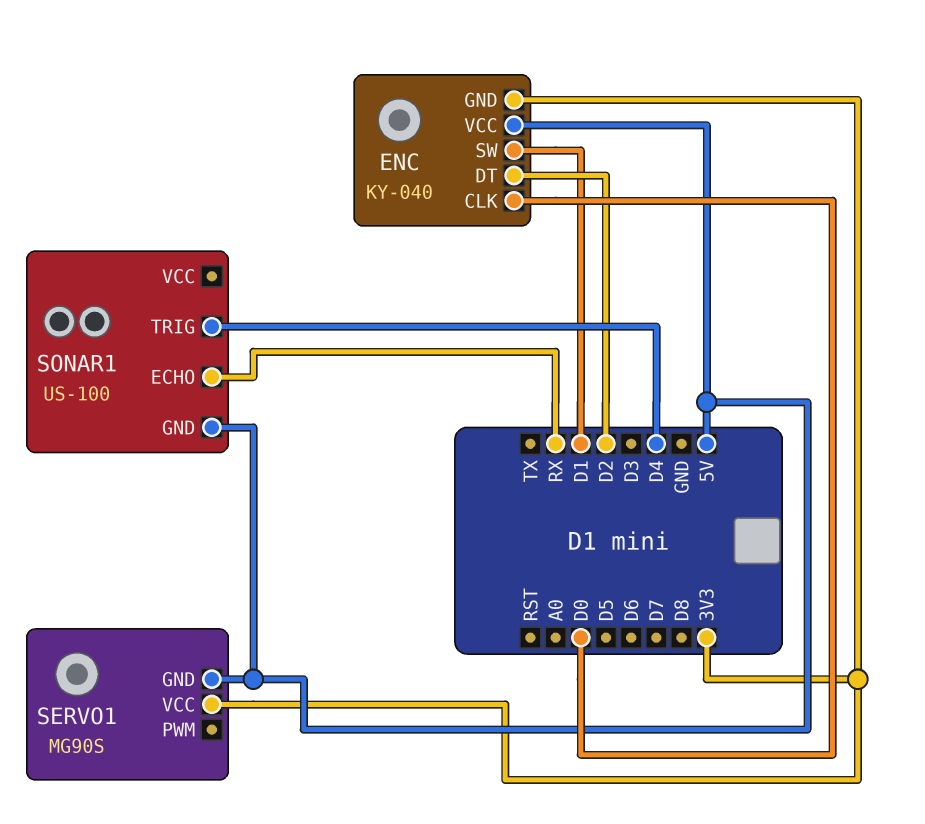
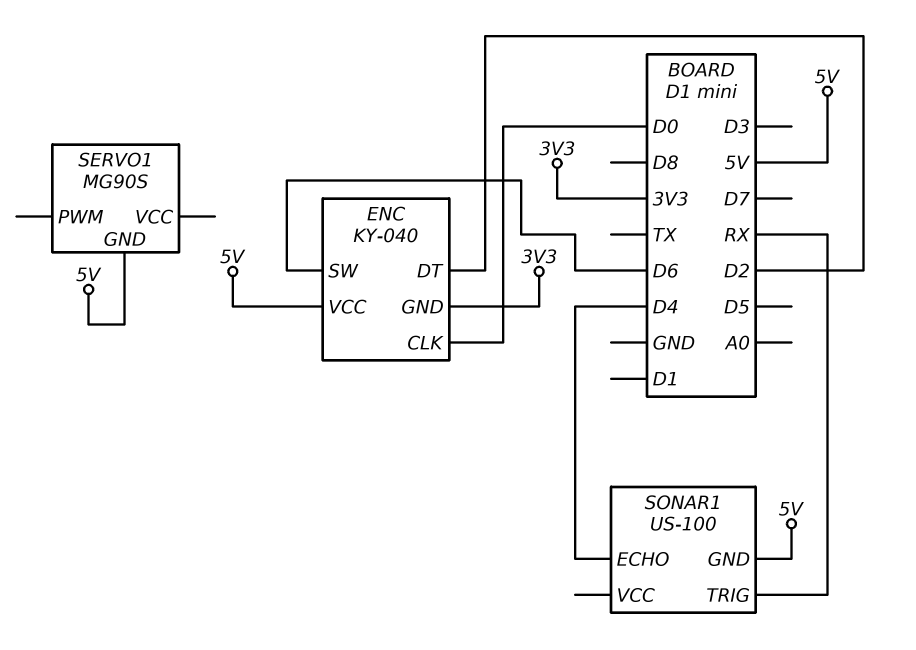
ENC pin SW: D1 -> D6
SERVO1 pin VCC: 3V3 -> none
SONAR1 pin ECHO: RX -> D4
SONAR1 pin TRIG: D4 -> RX

